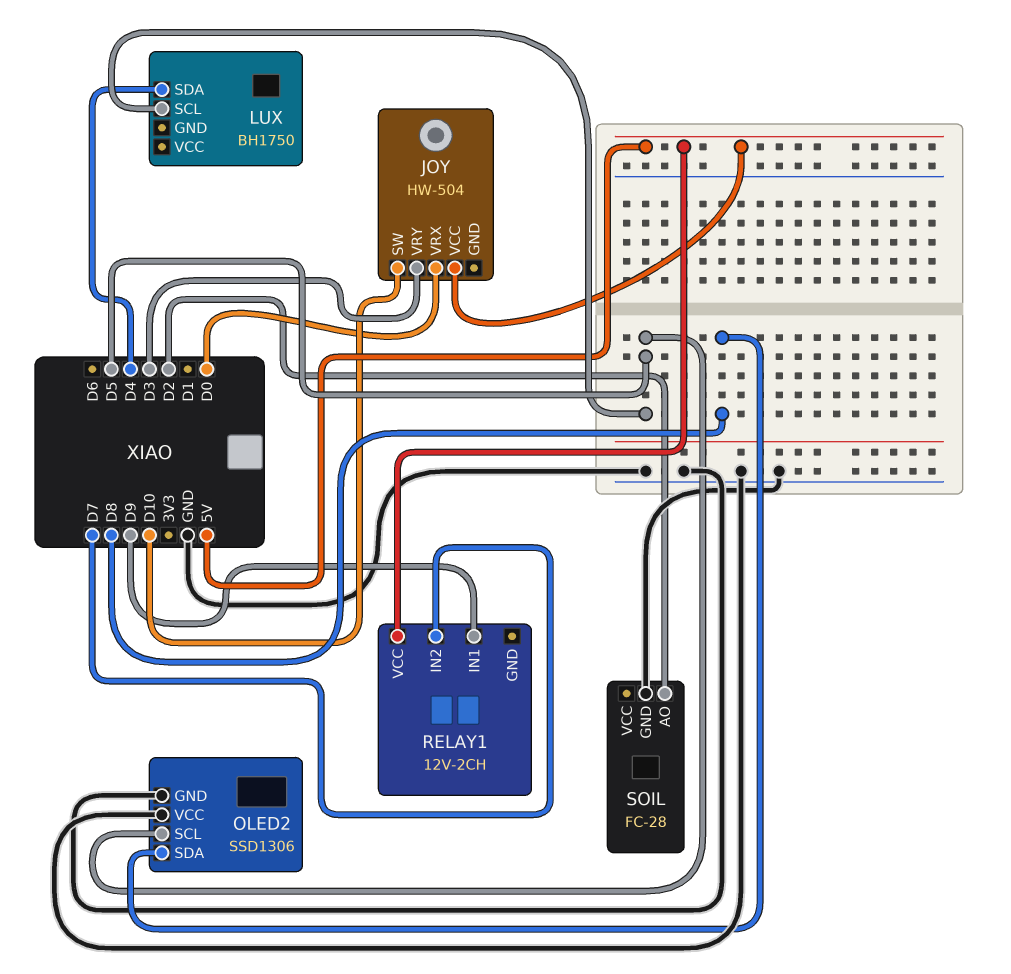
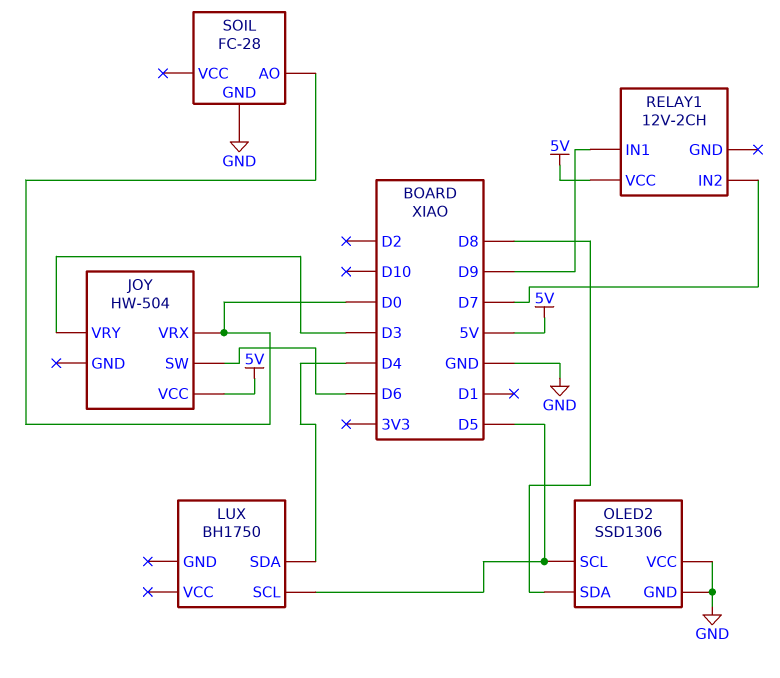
JOY pin SW: D10 -> D6
SOIL pin AO: D2 -> D0

